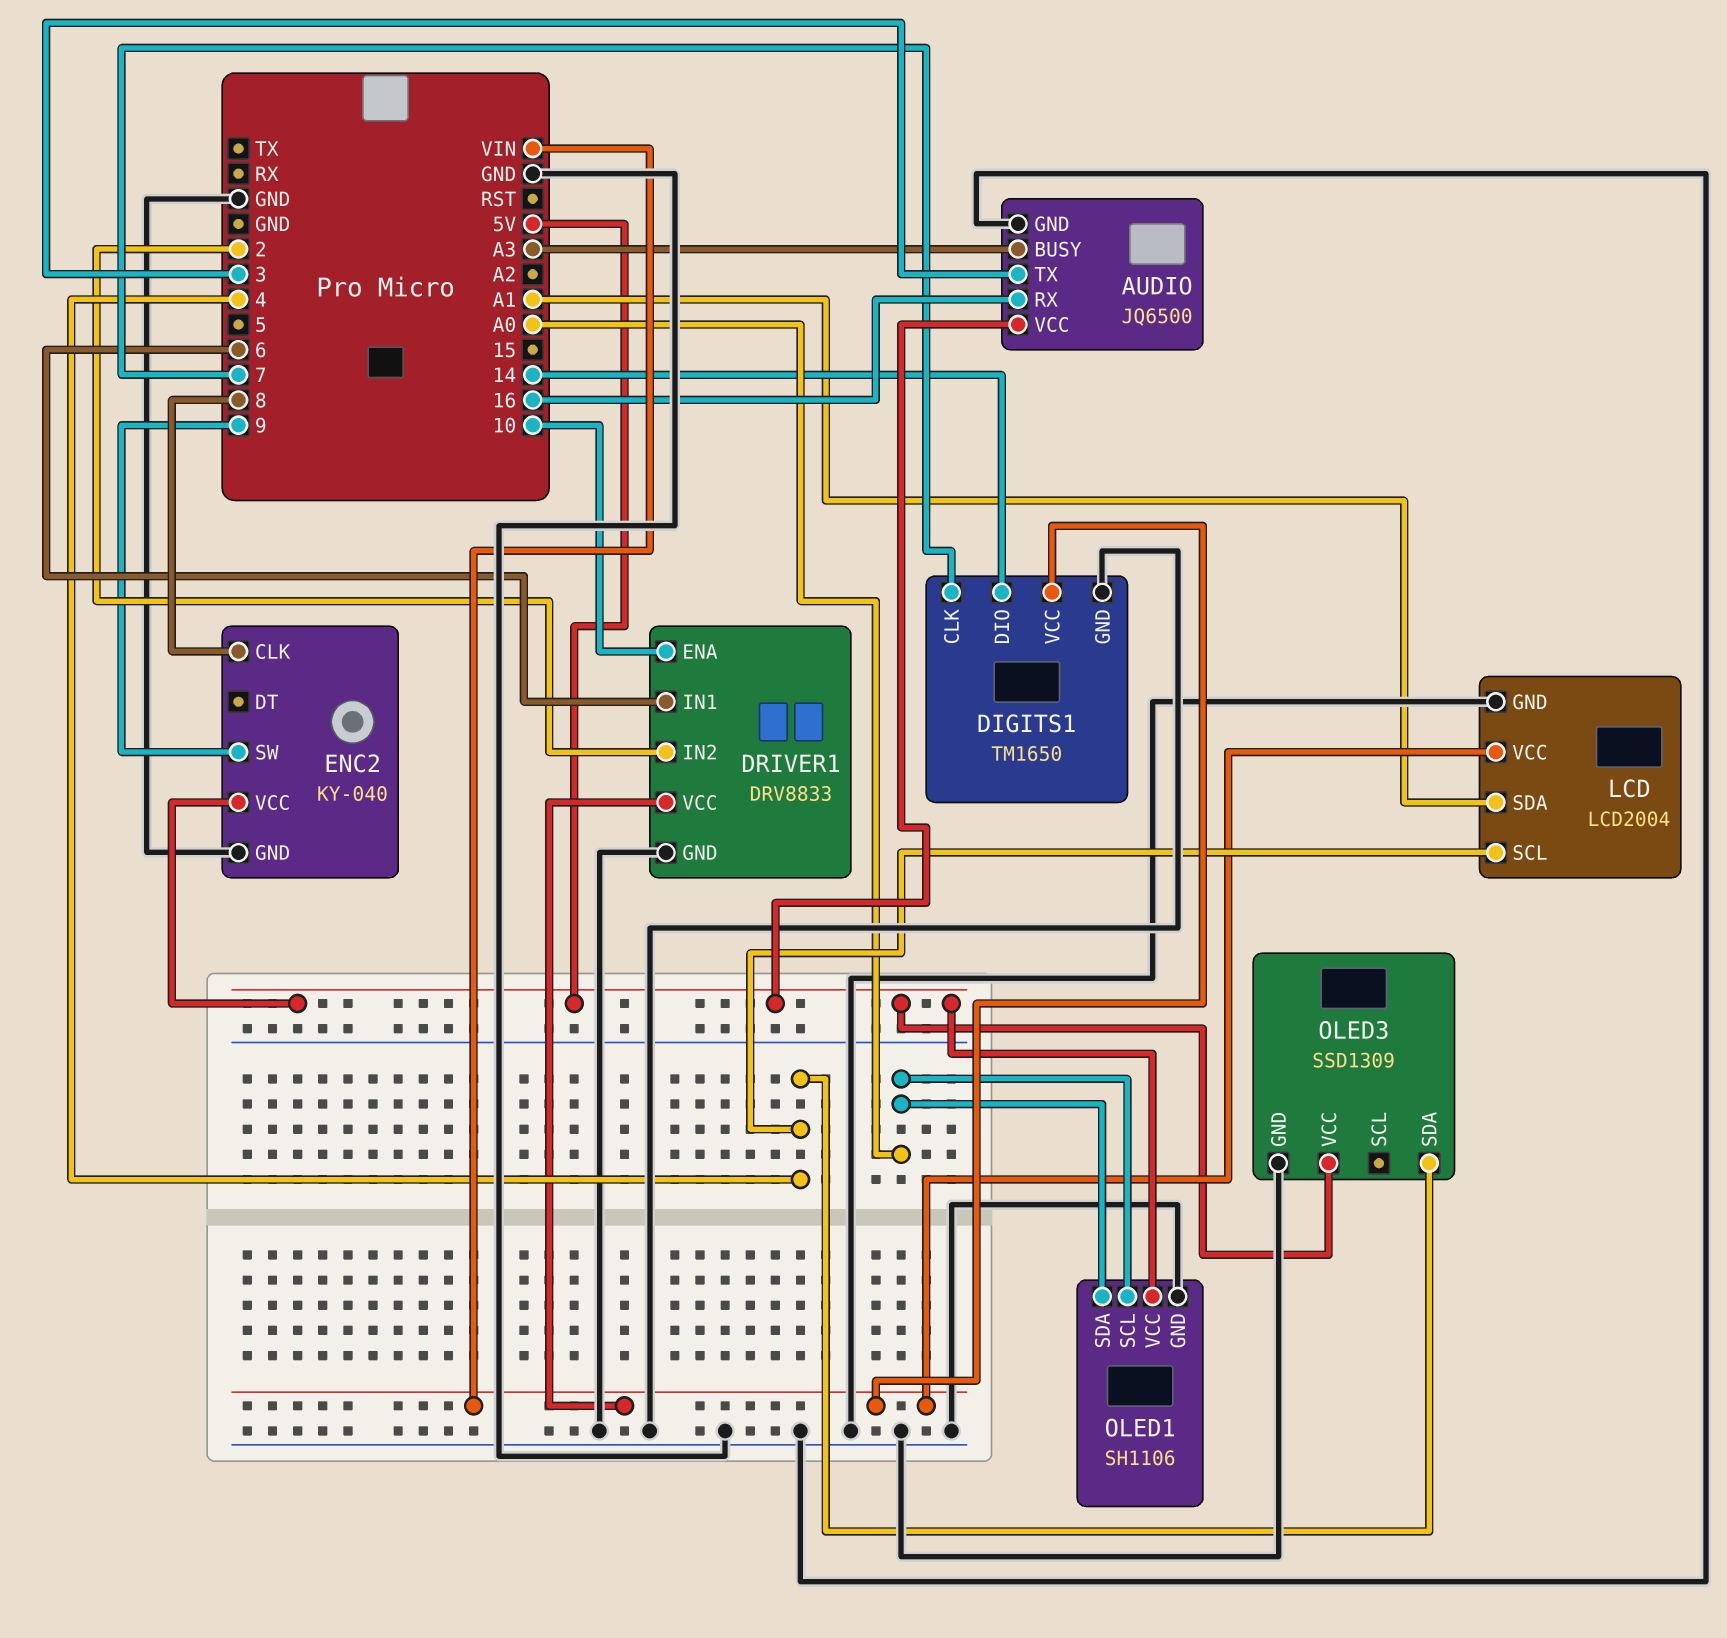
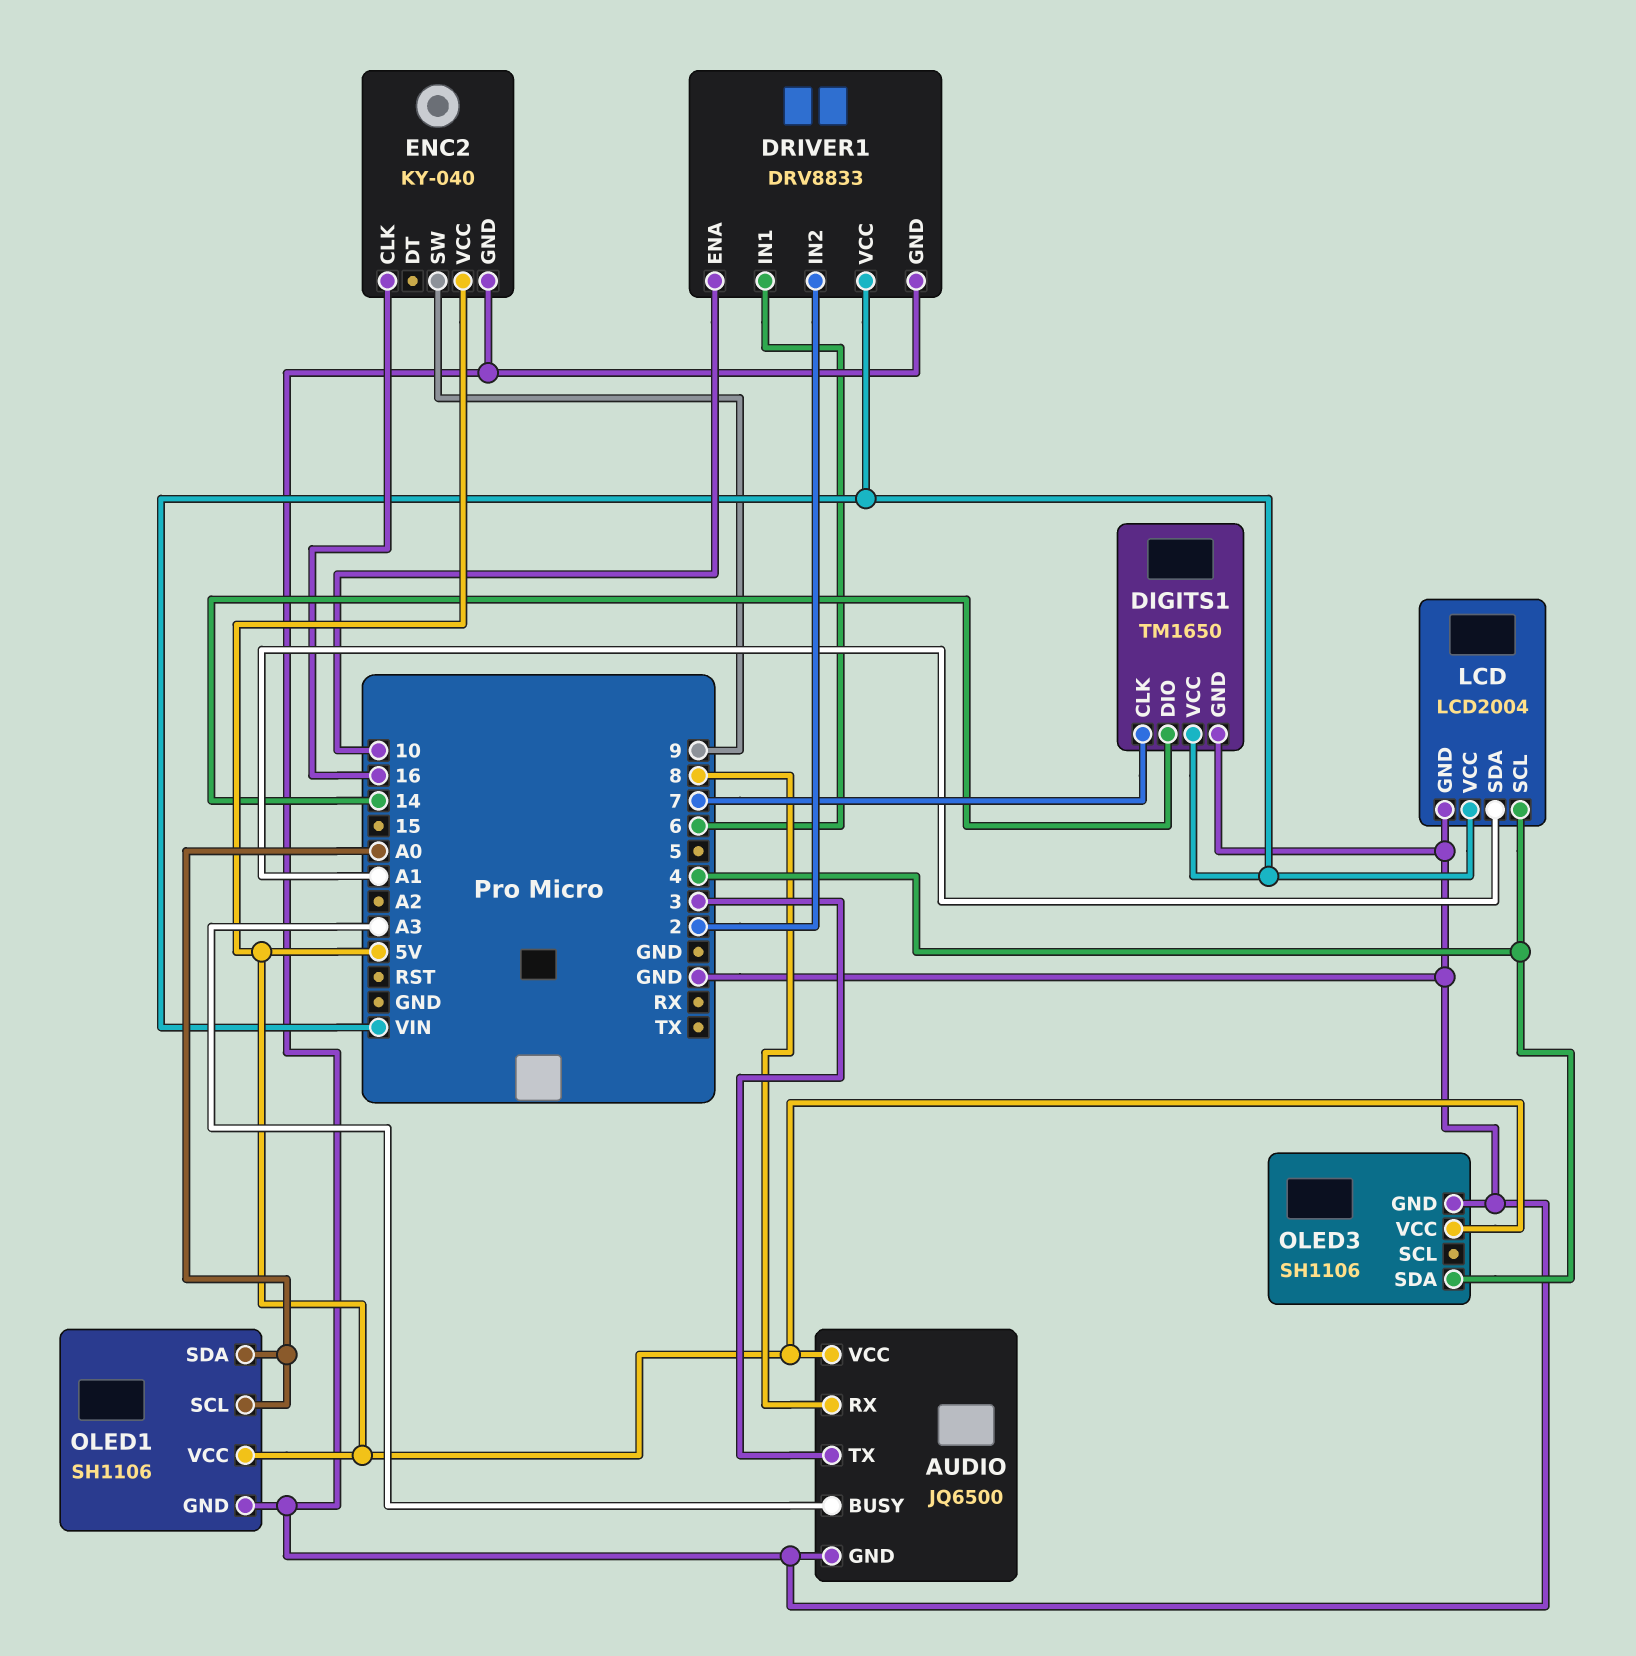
AUDIO pin RX: 16 -> 8
ENC2 pin CLK: 8 -> 16
OLED3: SSD1309 -> SH1106

